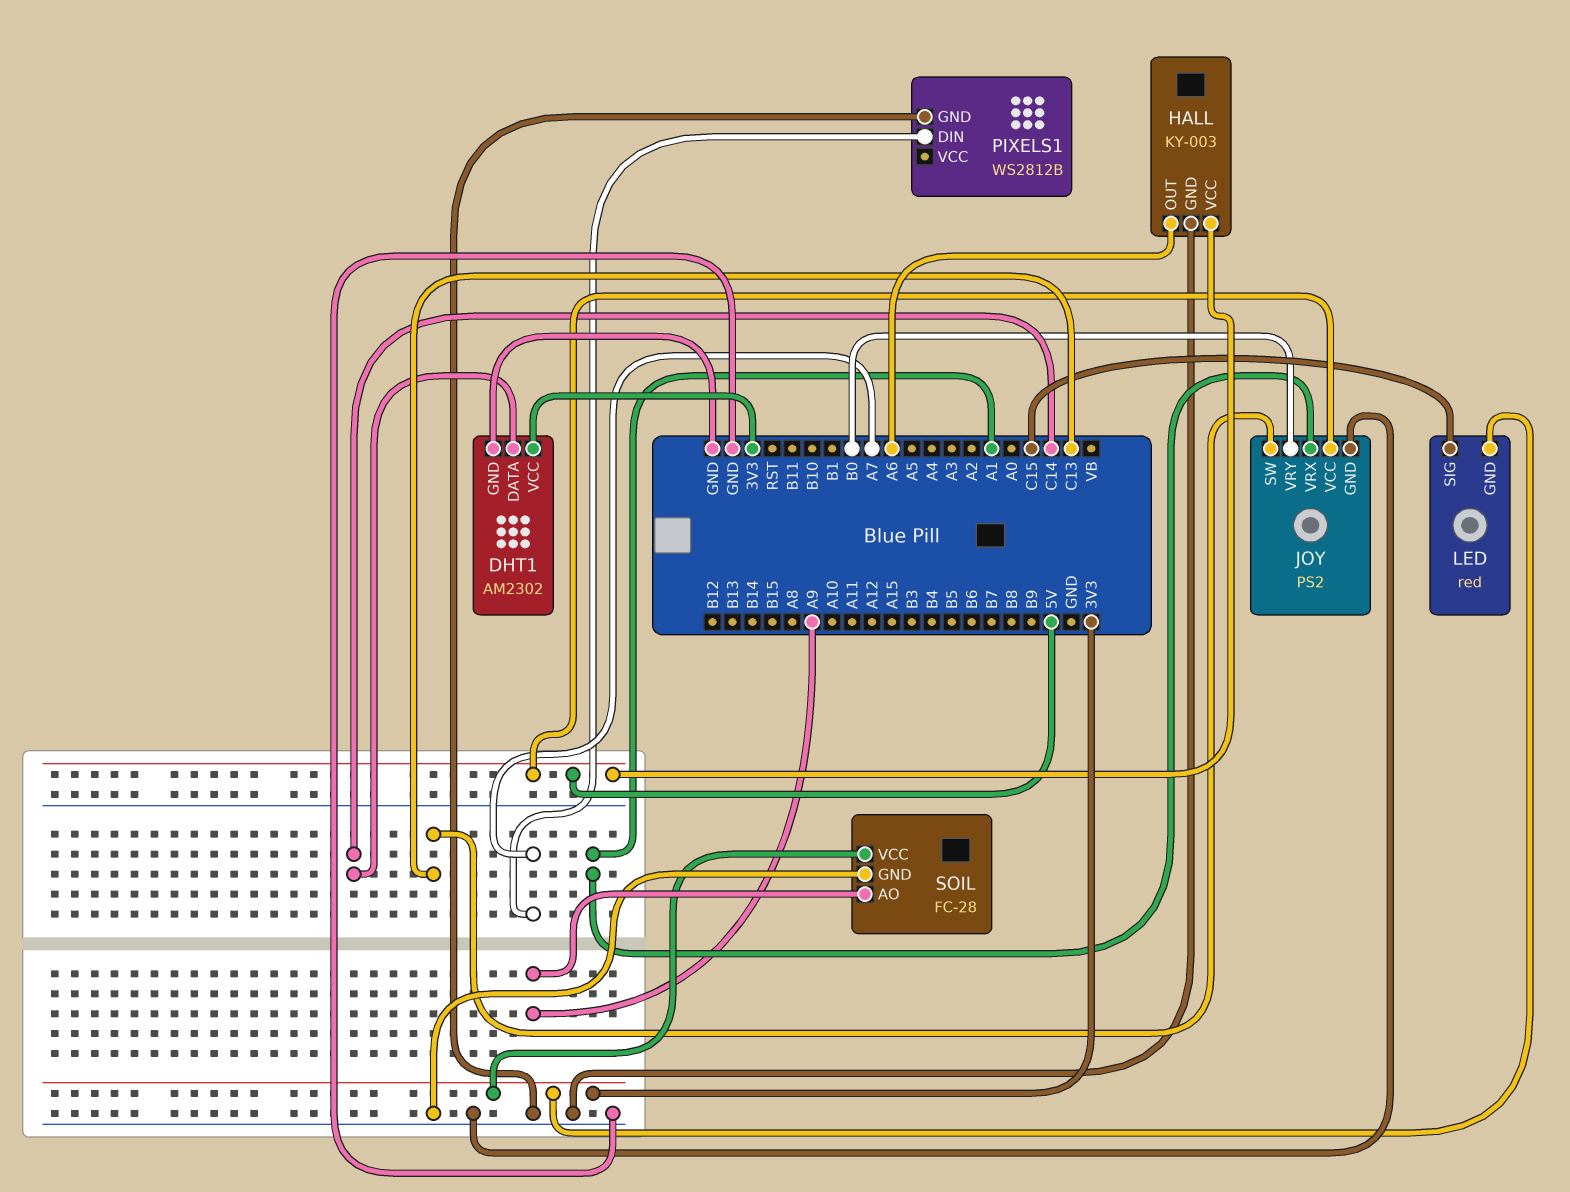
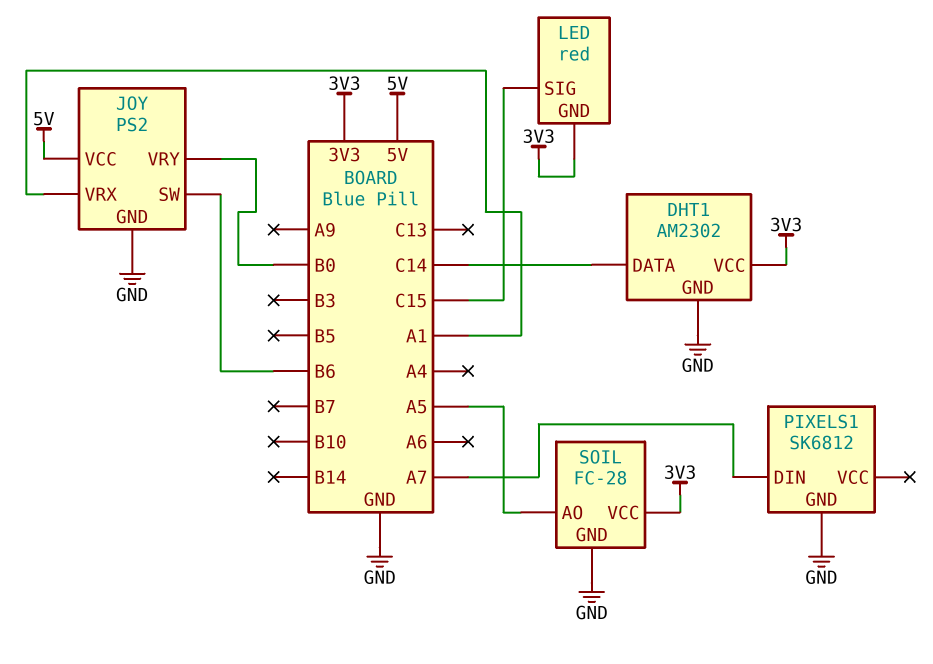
HALL: KY-003 -> none
HALL pin GND: GND -> none
HALL pin OUT: A6 -> none
HALL pin VCC: 5V -> none
JOY pin SW: C13 -> B6
PIXELS1: WS2812B -> SK6812
SOIL pin AO: A9 -> A5

